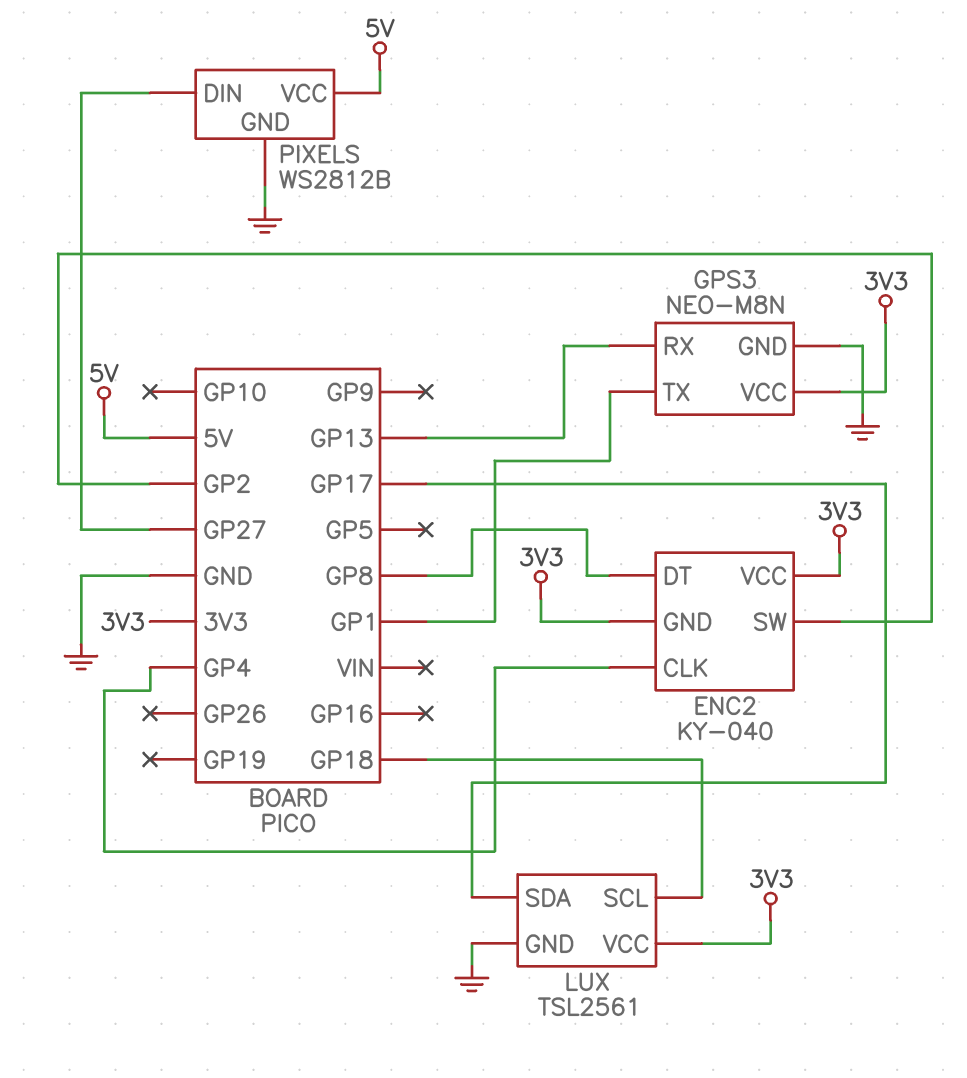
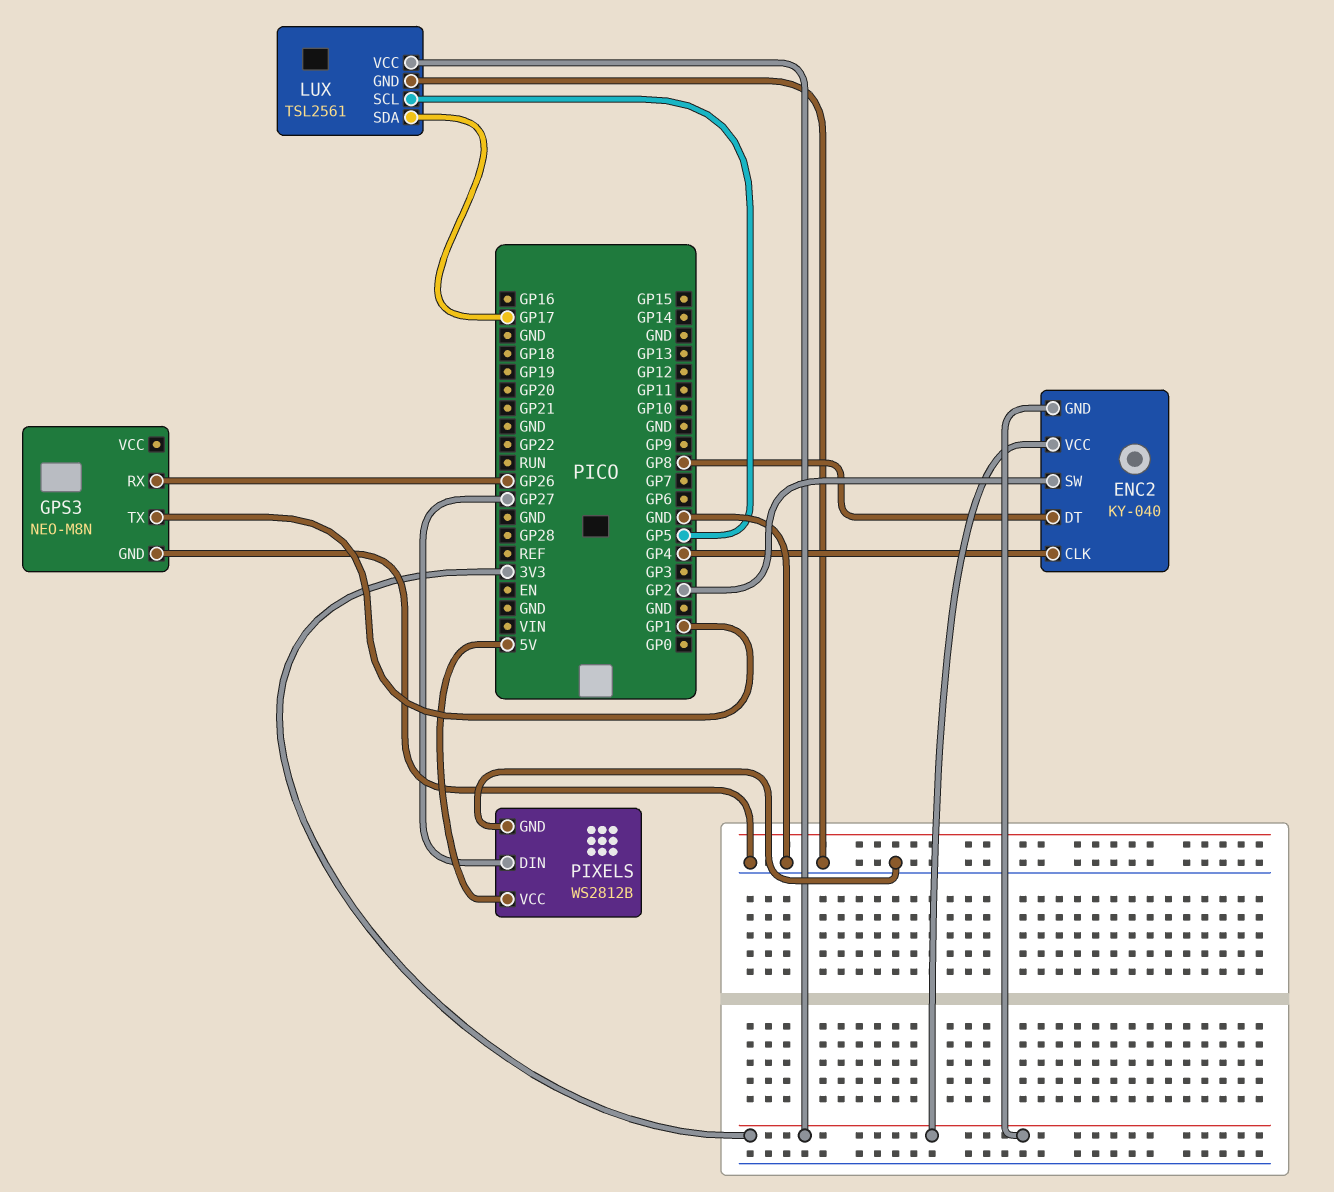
GPS3 pin RX: GP13 -> GP26
GPS3 pin VCC: 3V3 -> none
LUX pin SCL: GP18 -> GP5

